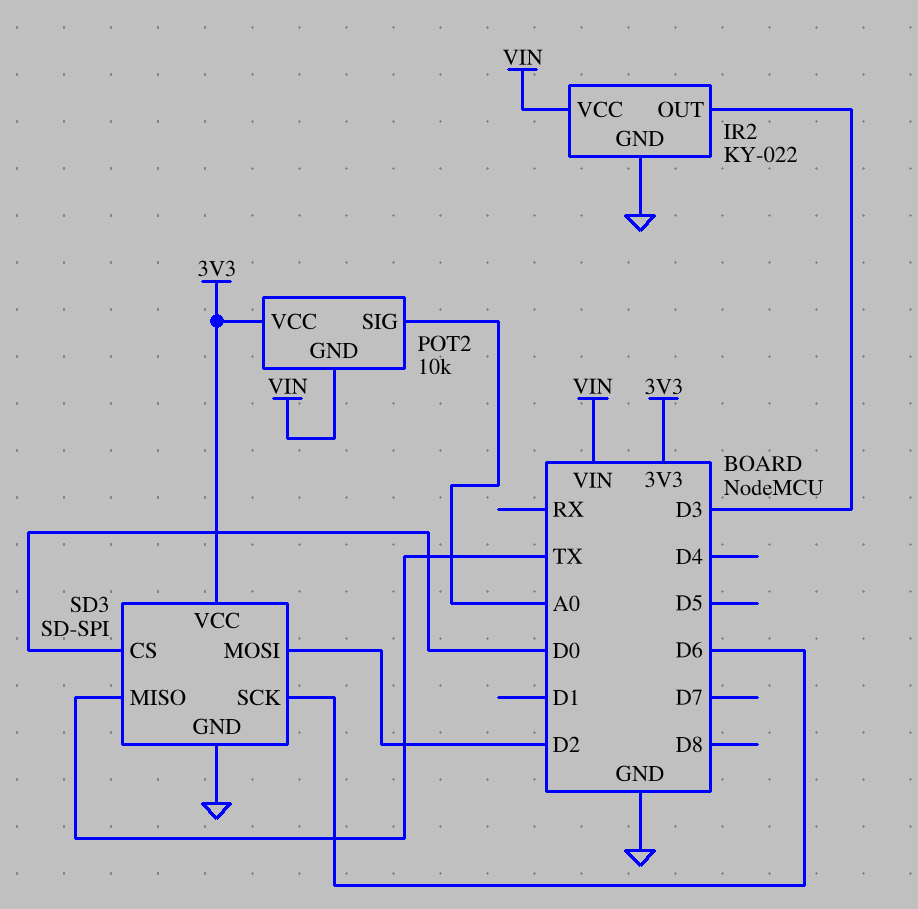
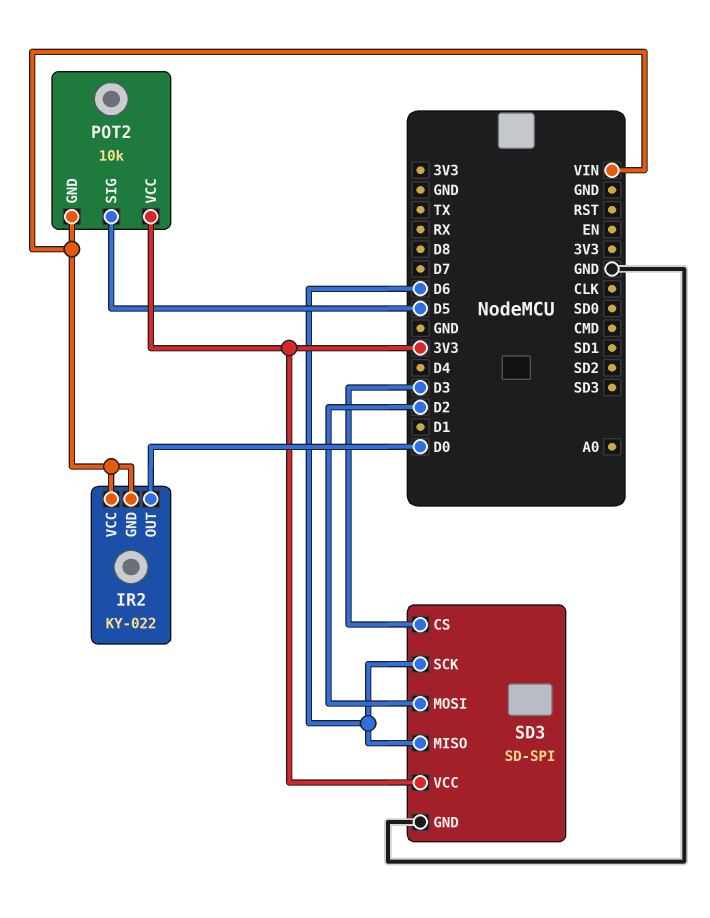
IR2 pin GND: GND -> VIN
IR2 pin OUT: D3 -> D0
POT2 pin SIG: A0 -> D5
SD3 pin CS: D0 -> D3
SD3 pin MISO: TX -> D6

